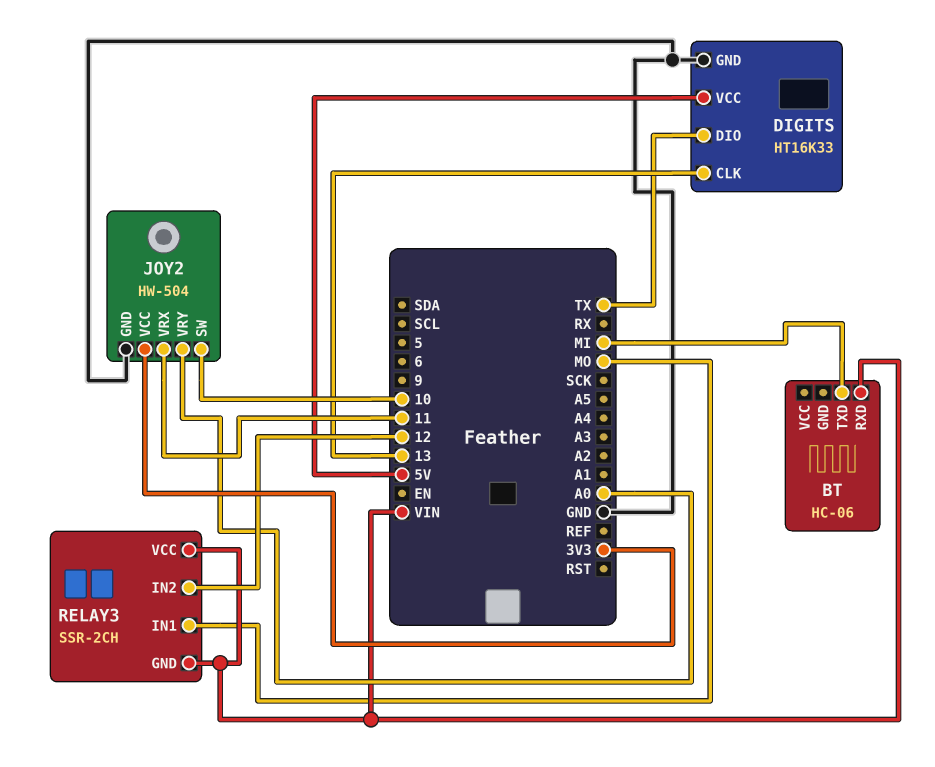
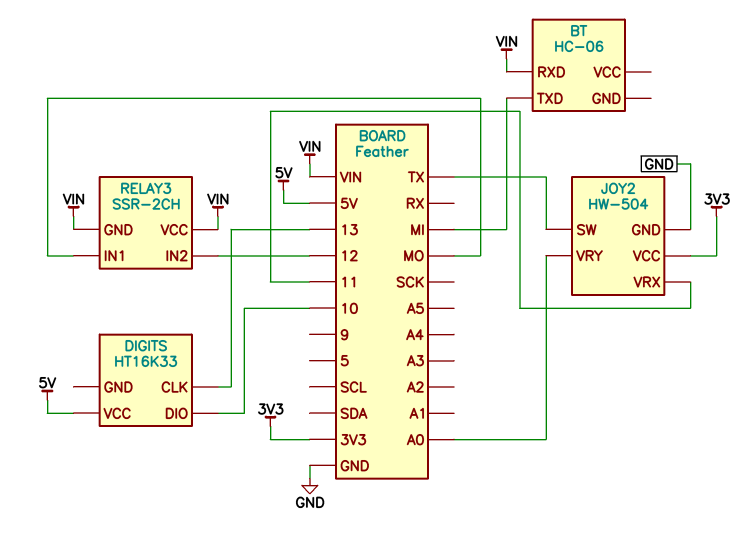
DIGITS pin DIO: TX -> 10
DIGITS pin GND: GND -> none
JOY2 pin SW: 10 -> TX

